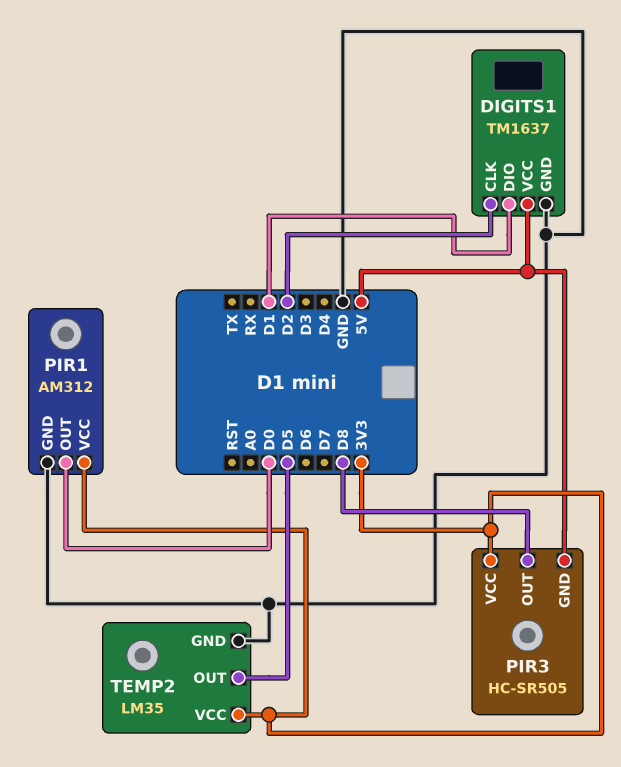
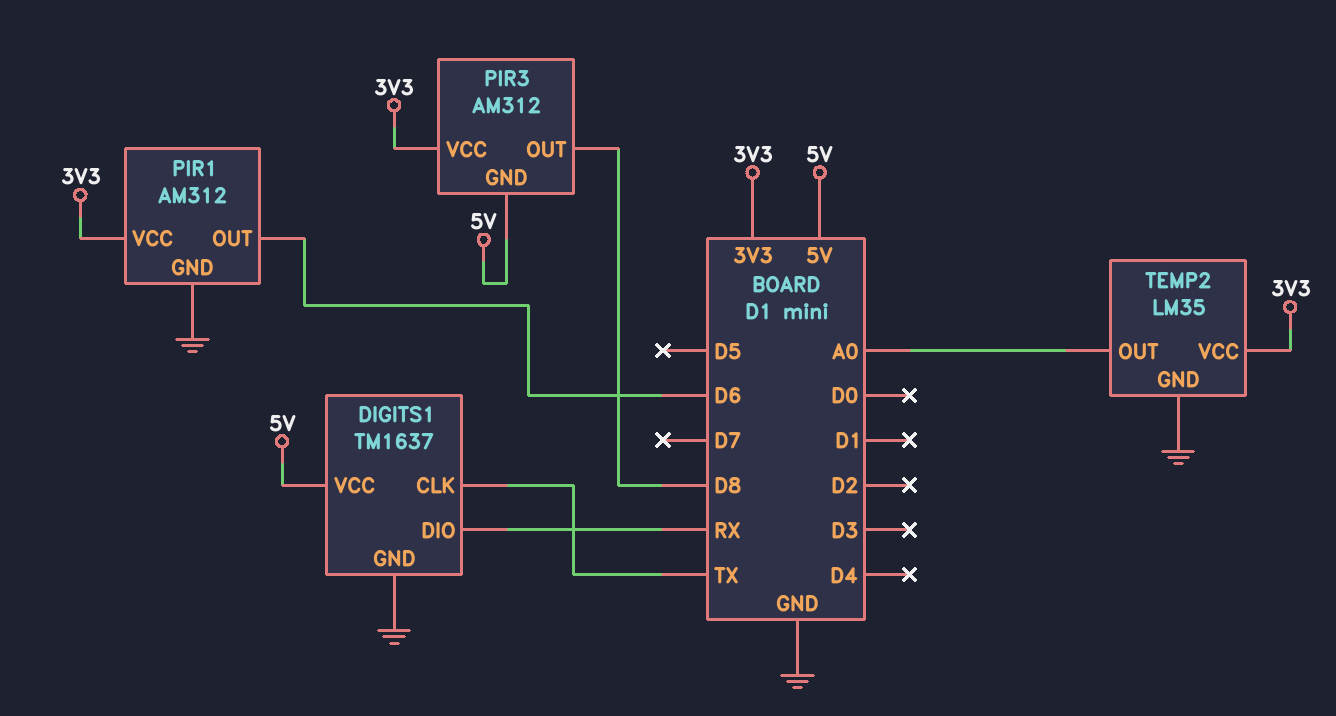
DIGITS1 pin CLK: D2 -> TX
DIGITS1 pin DIO: D1 -> RX
PIR1 pin OUT: D0 -> D6
PIR3: HC-SR505 -> AM312
TEMP2 pin OUT: D5 -> A0

